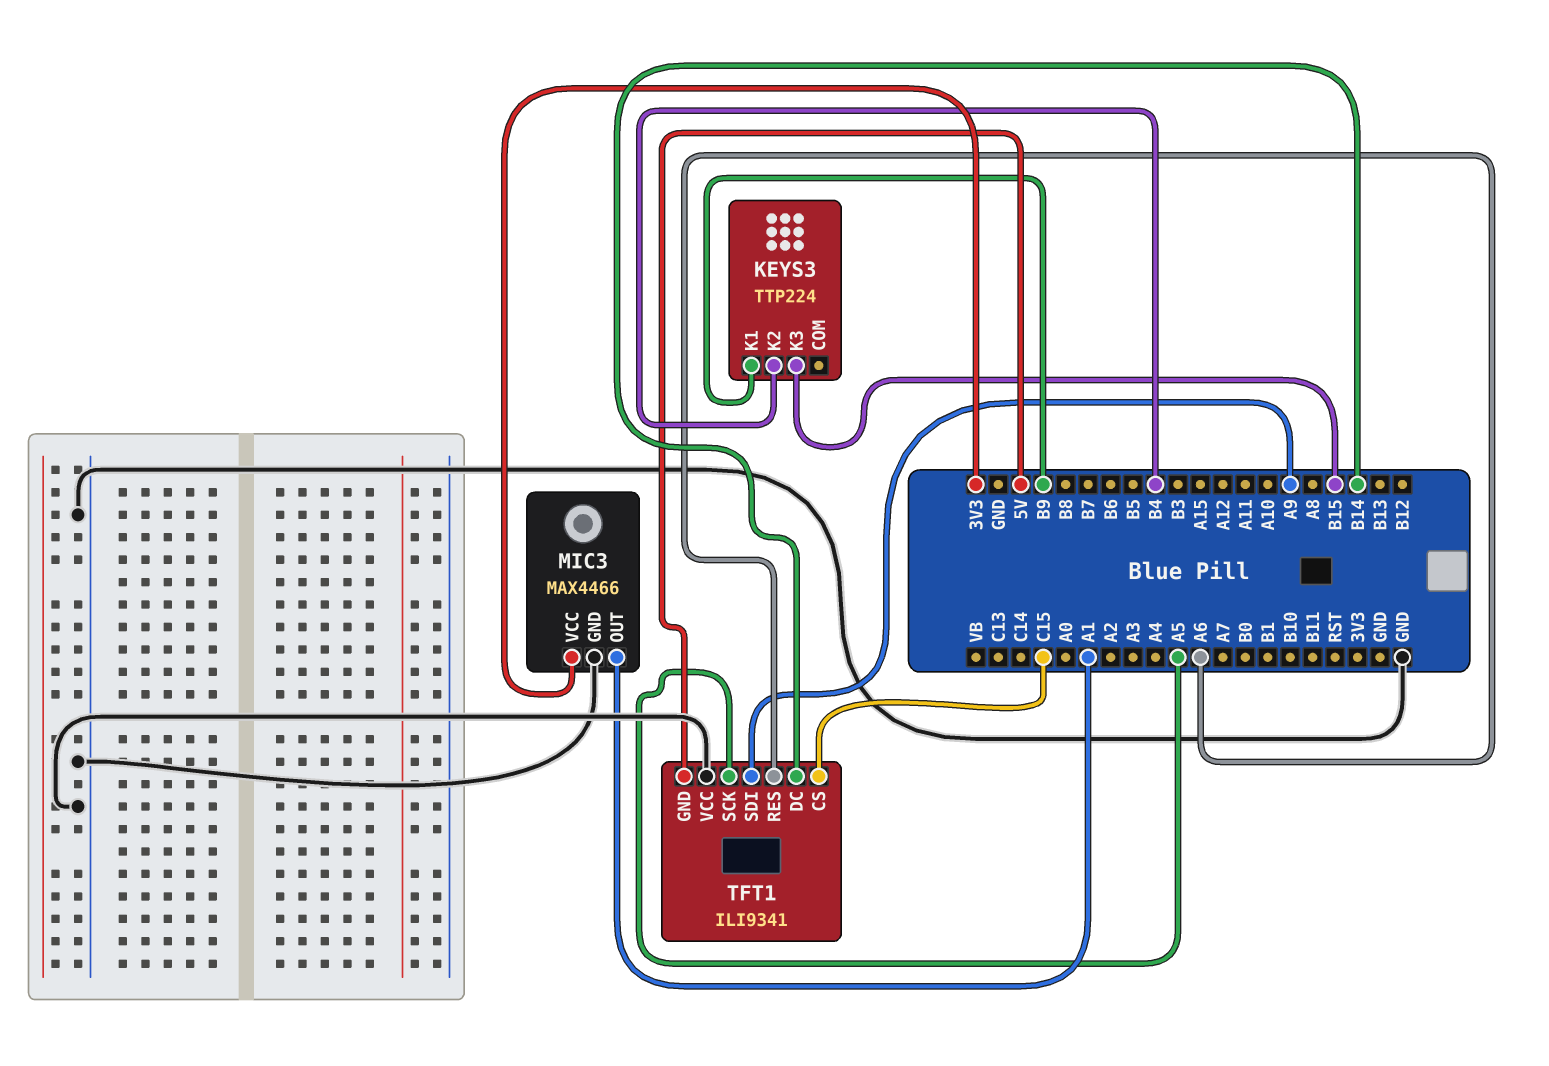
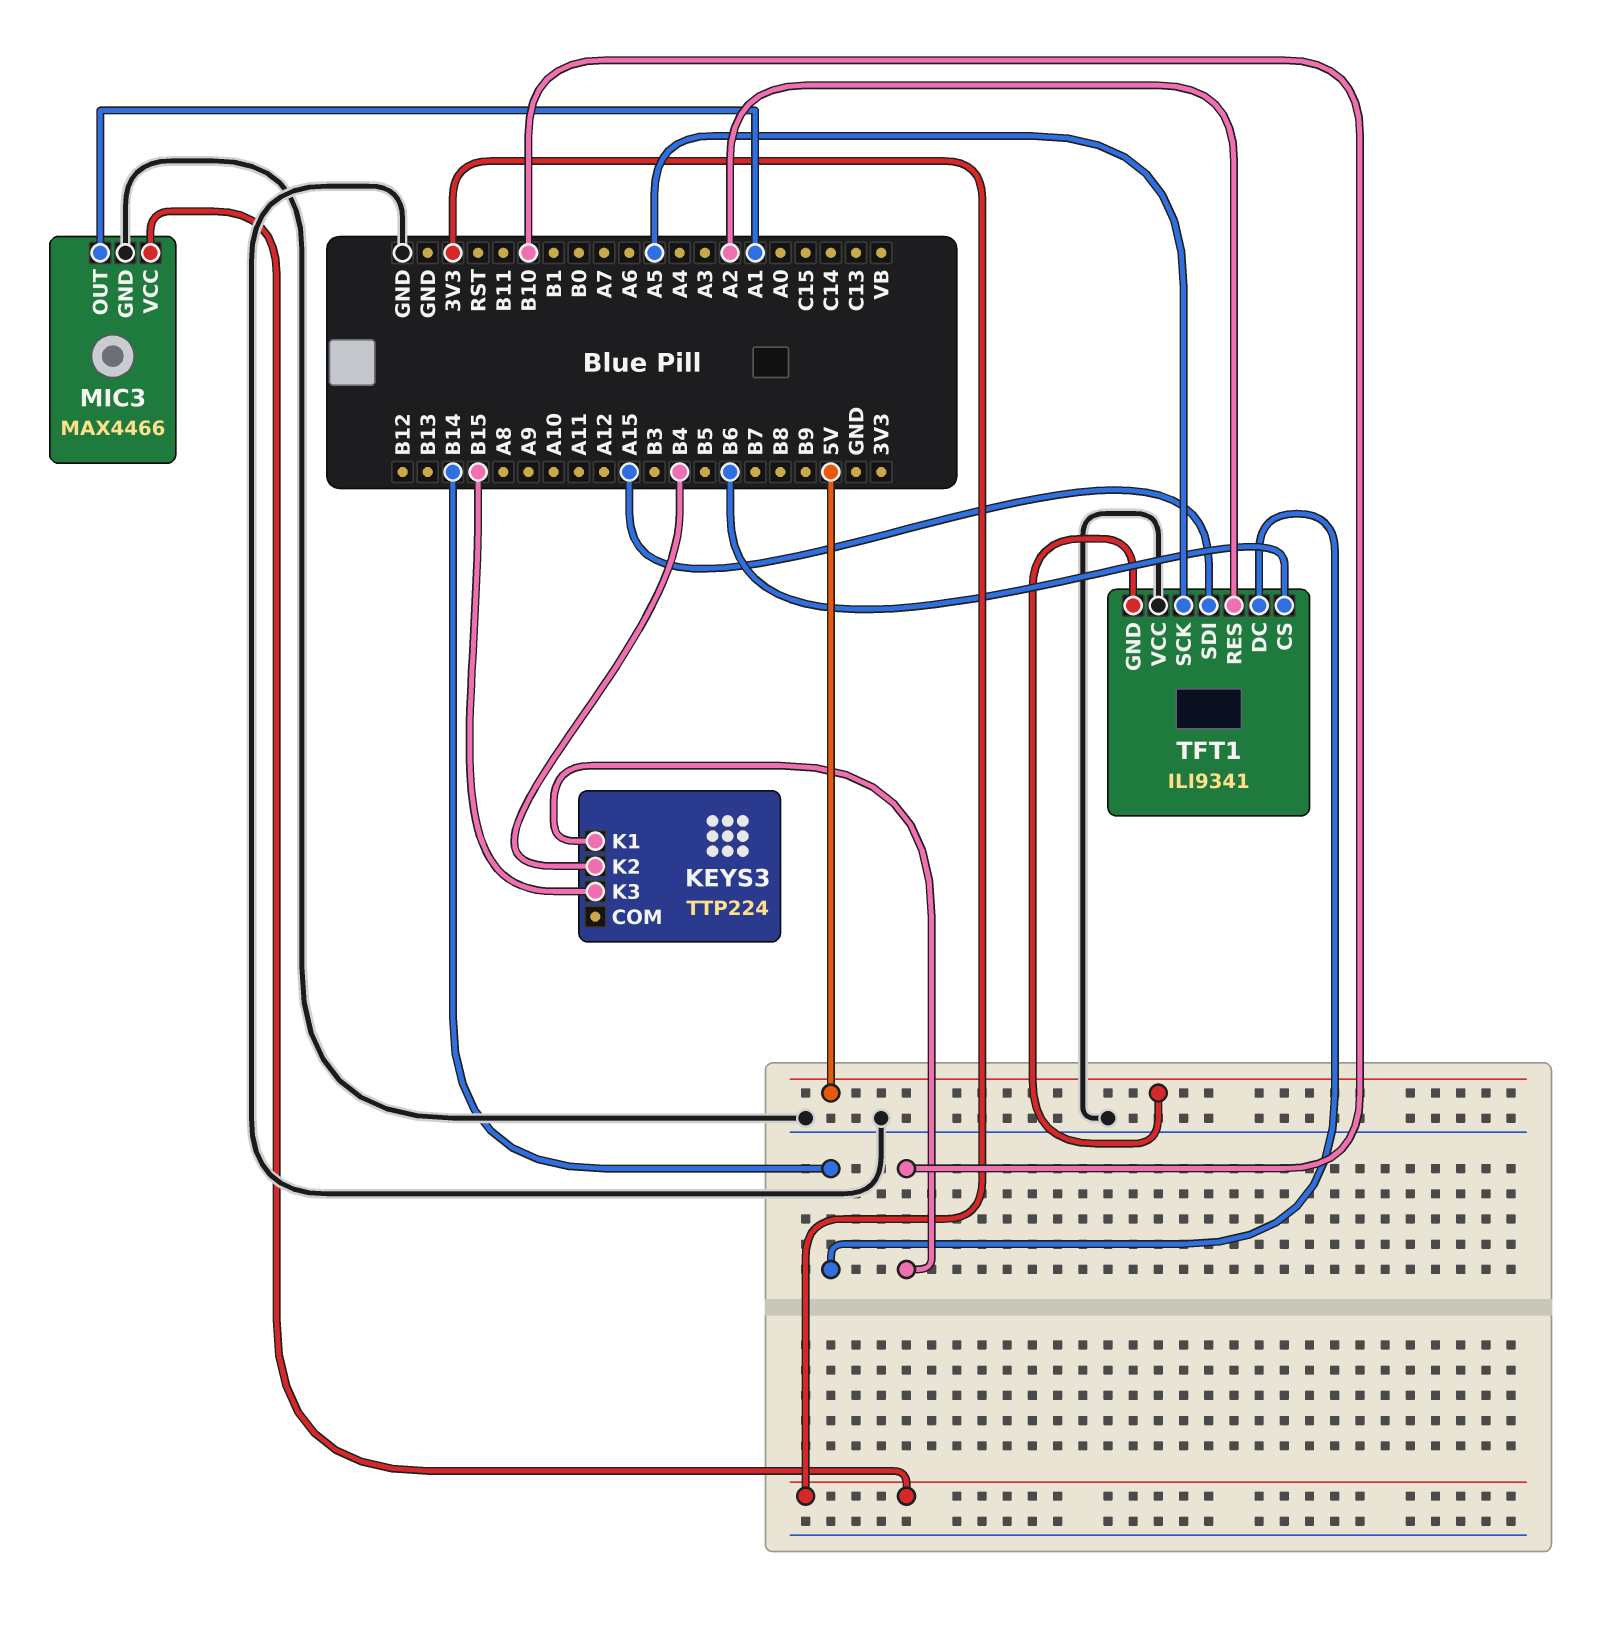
KEYS3 pin K1: B9 -> B10
TFT1 pin CS: C15 -> B6
TFT1 pin RES: A6 -> A2
TFT1 pin SDI: A9 -> A15

